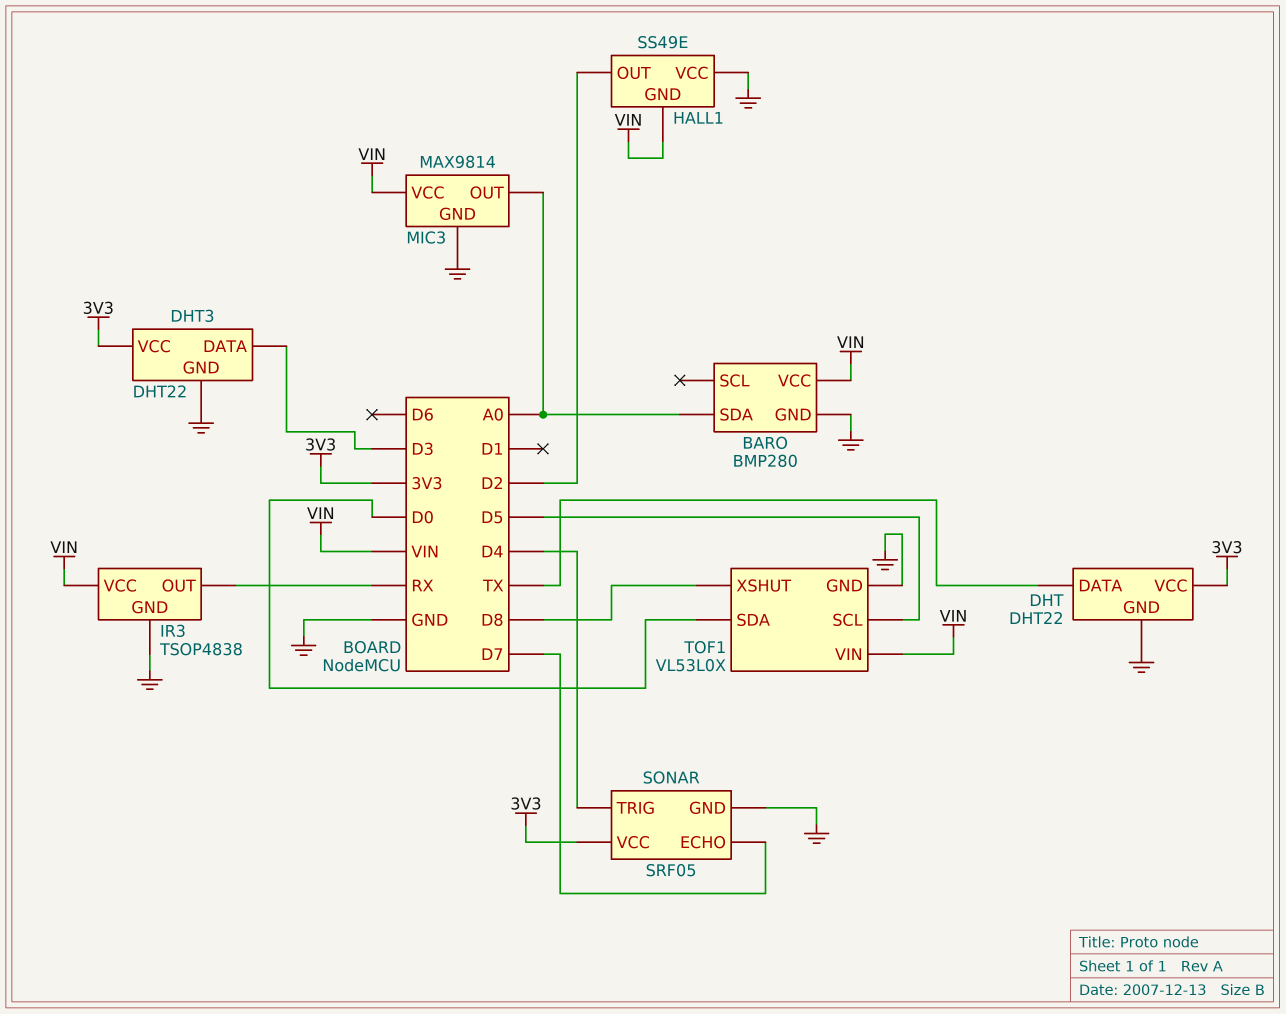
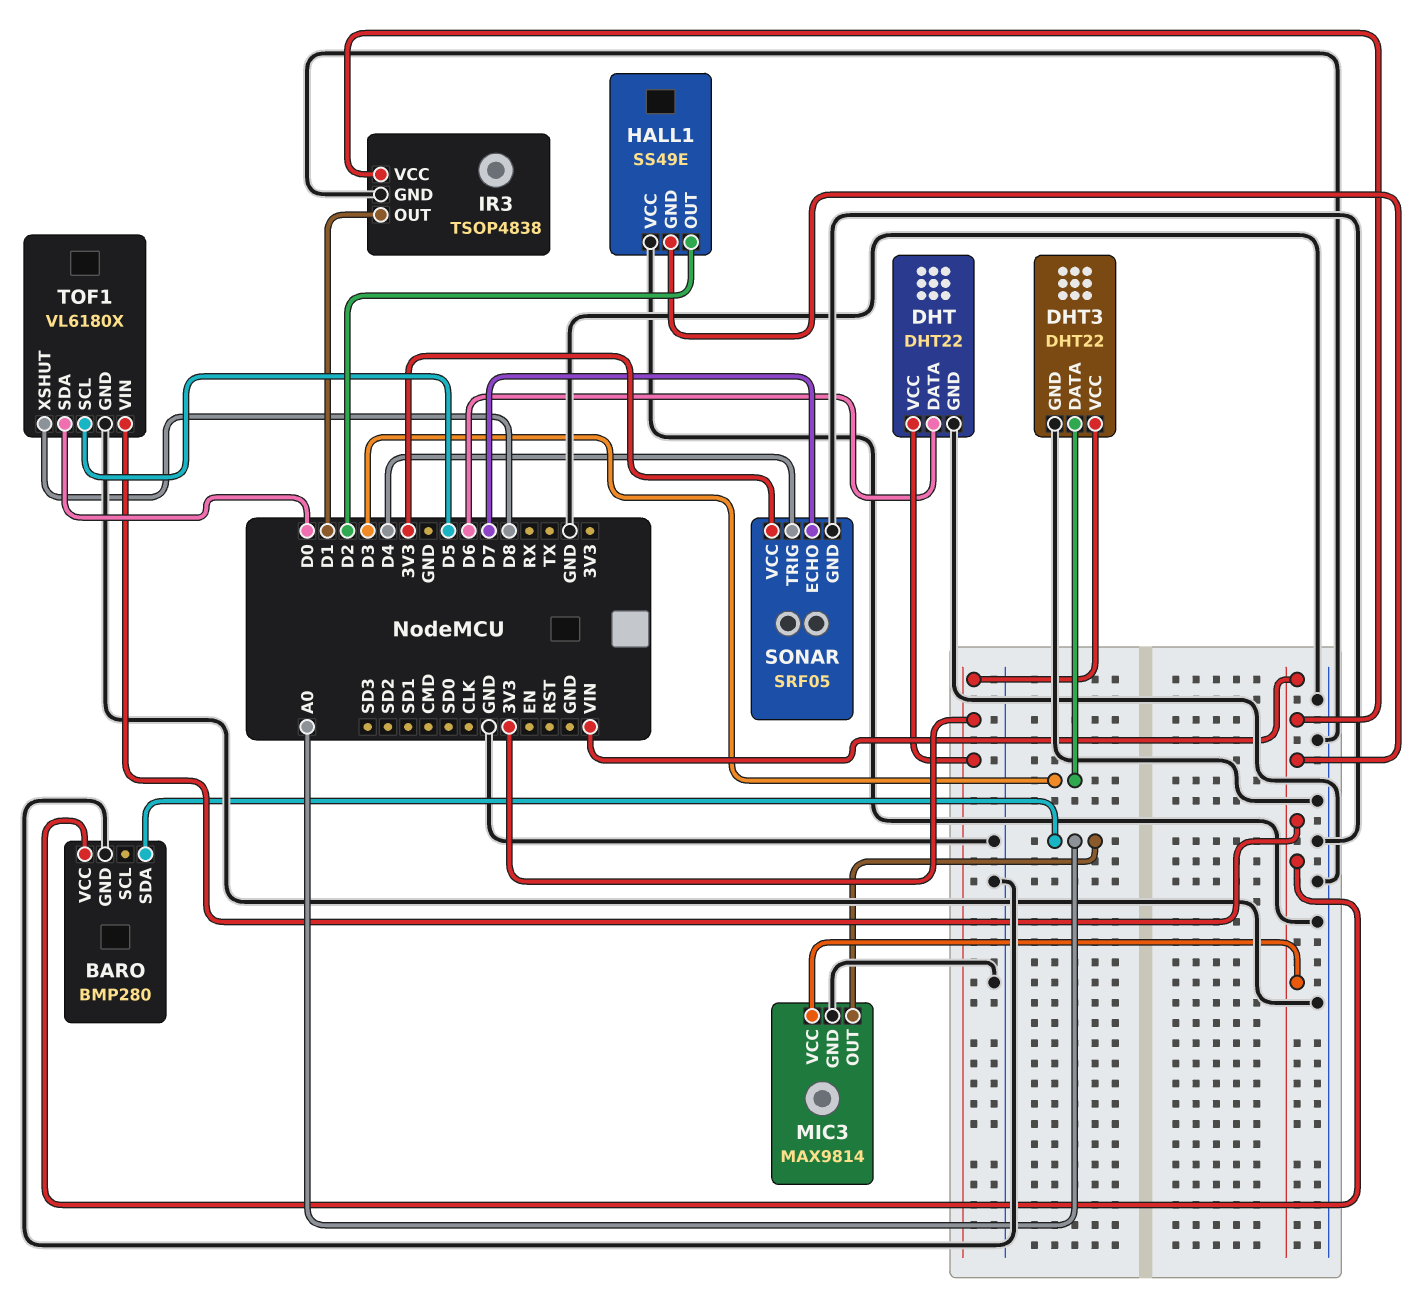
DHT pin DATA: TX -> D6
IR3 pin OUT: RX -> D1
TOF1: VL53L0X -> VL6180X

